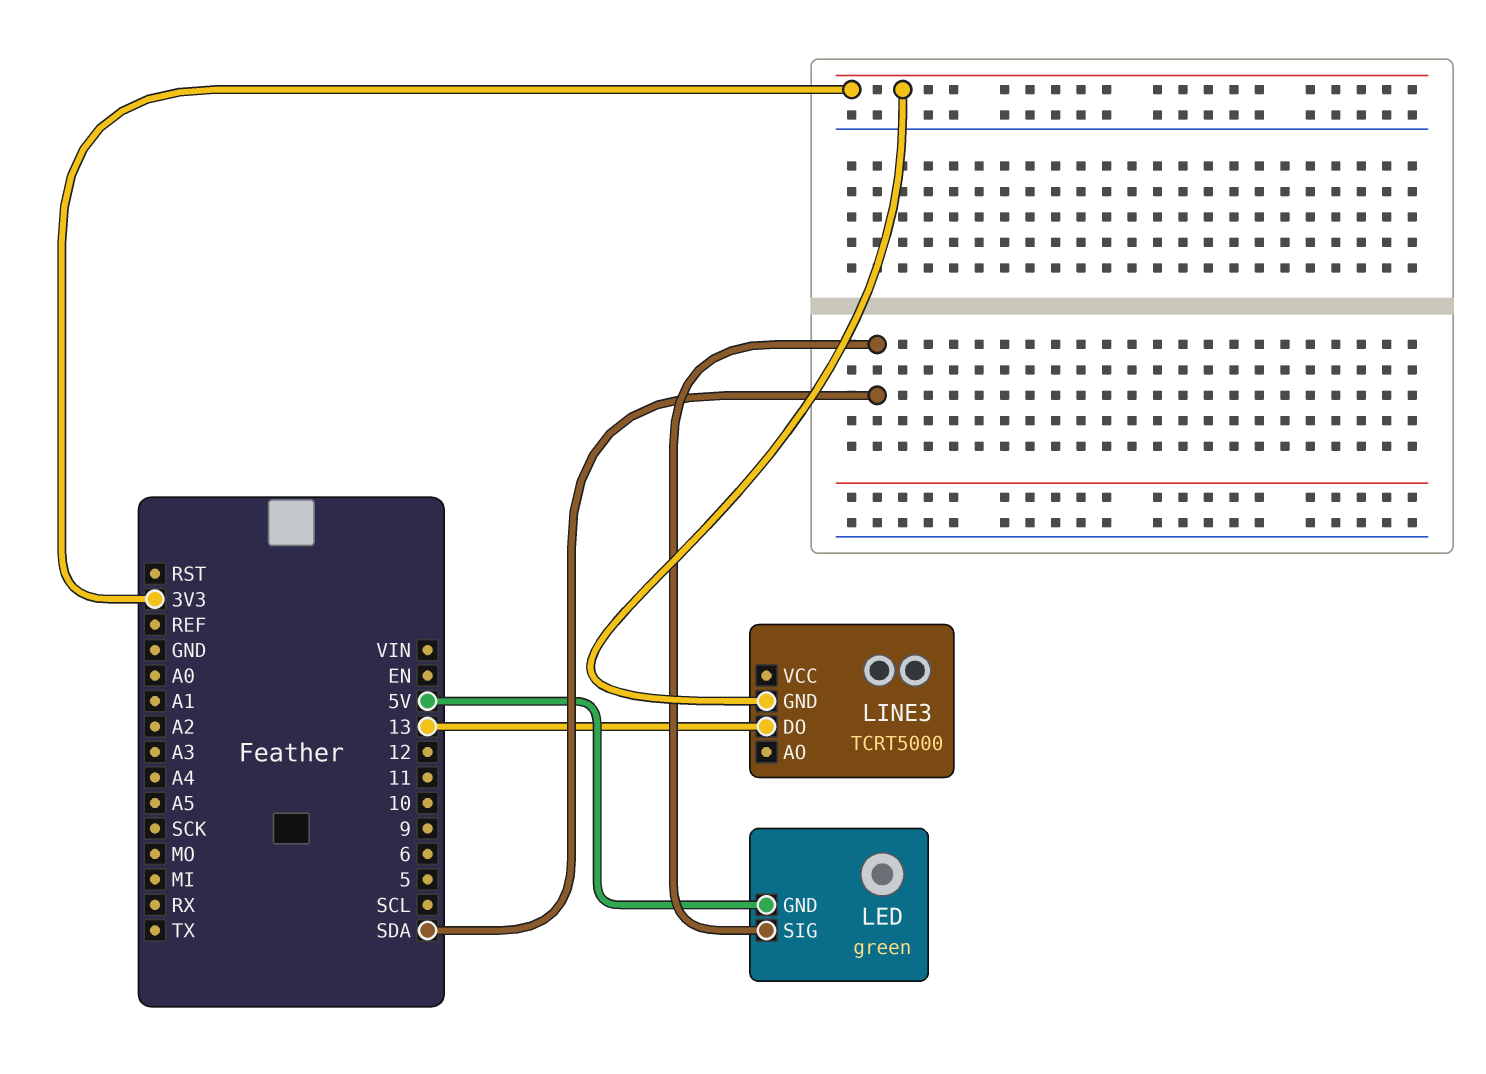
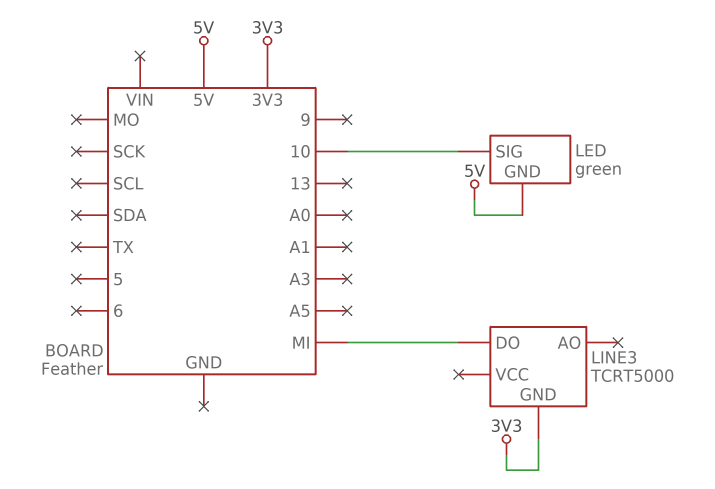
LED pin SIG: SDA -> 10
LINE3 pin DO: 13 -> MI

